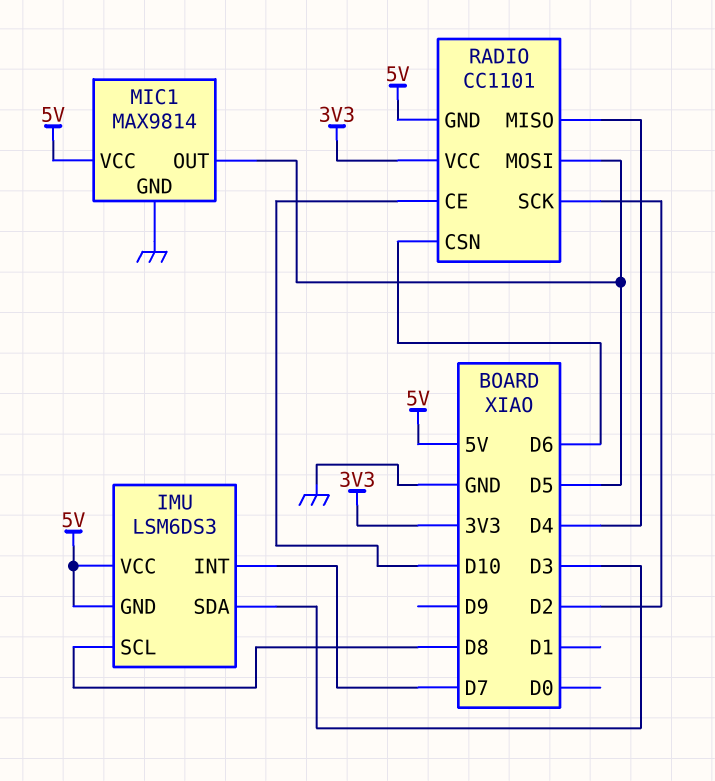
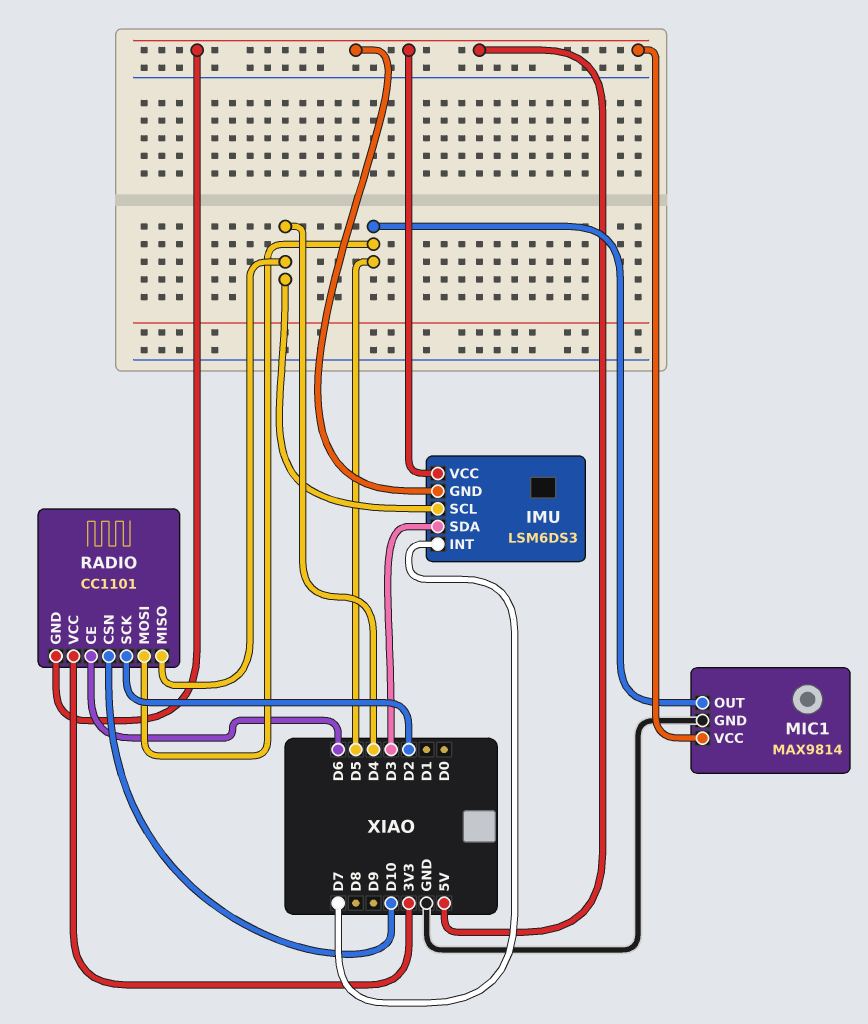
IMU pin SCL: D8 -> D4
RADIO pin CE: D10 -> D6
RADIO pin CSN: D6 -> D10

